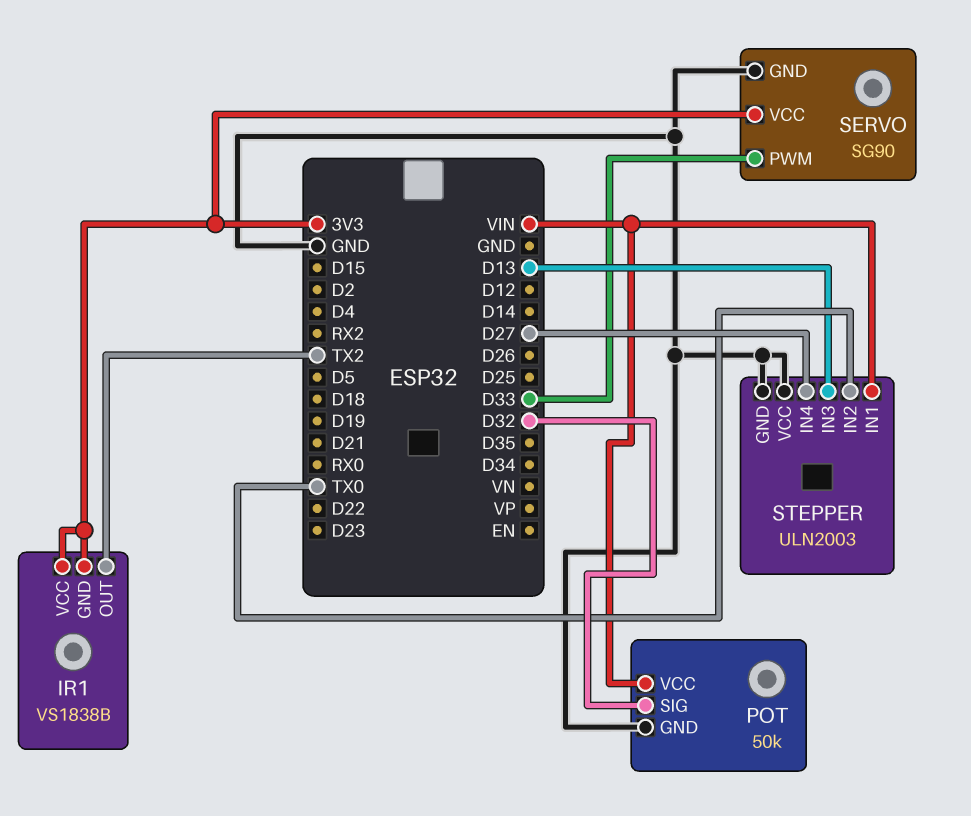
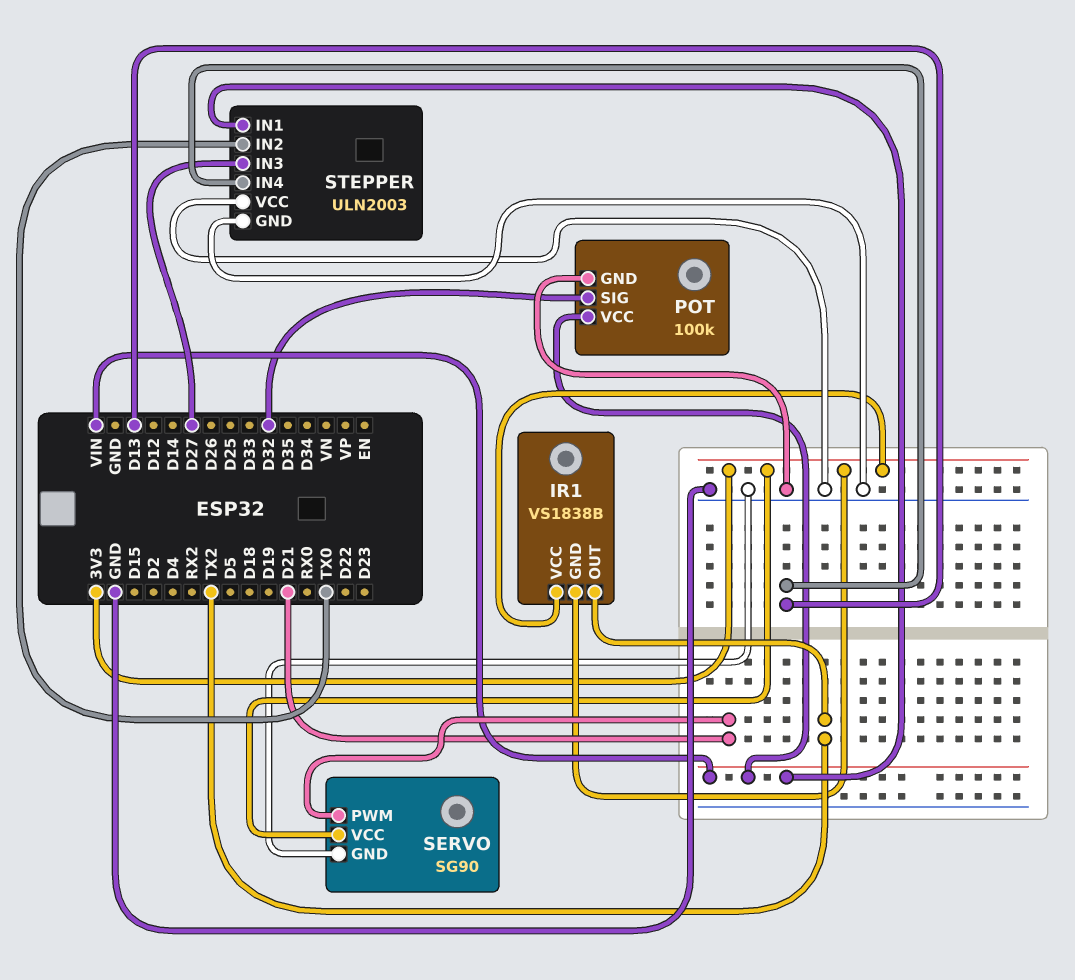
POT: 50k -> 100k
SERVO pin PWM: D33 -> D21
STEPPER pin IN3: D13 -> D27
STEPPER pin IN4: D27 -> D13

